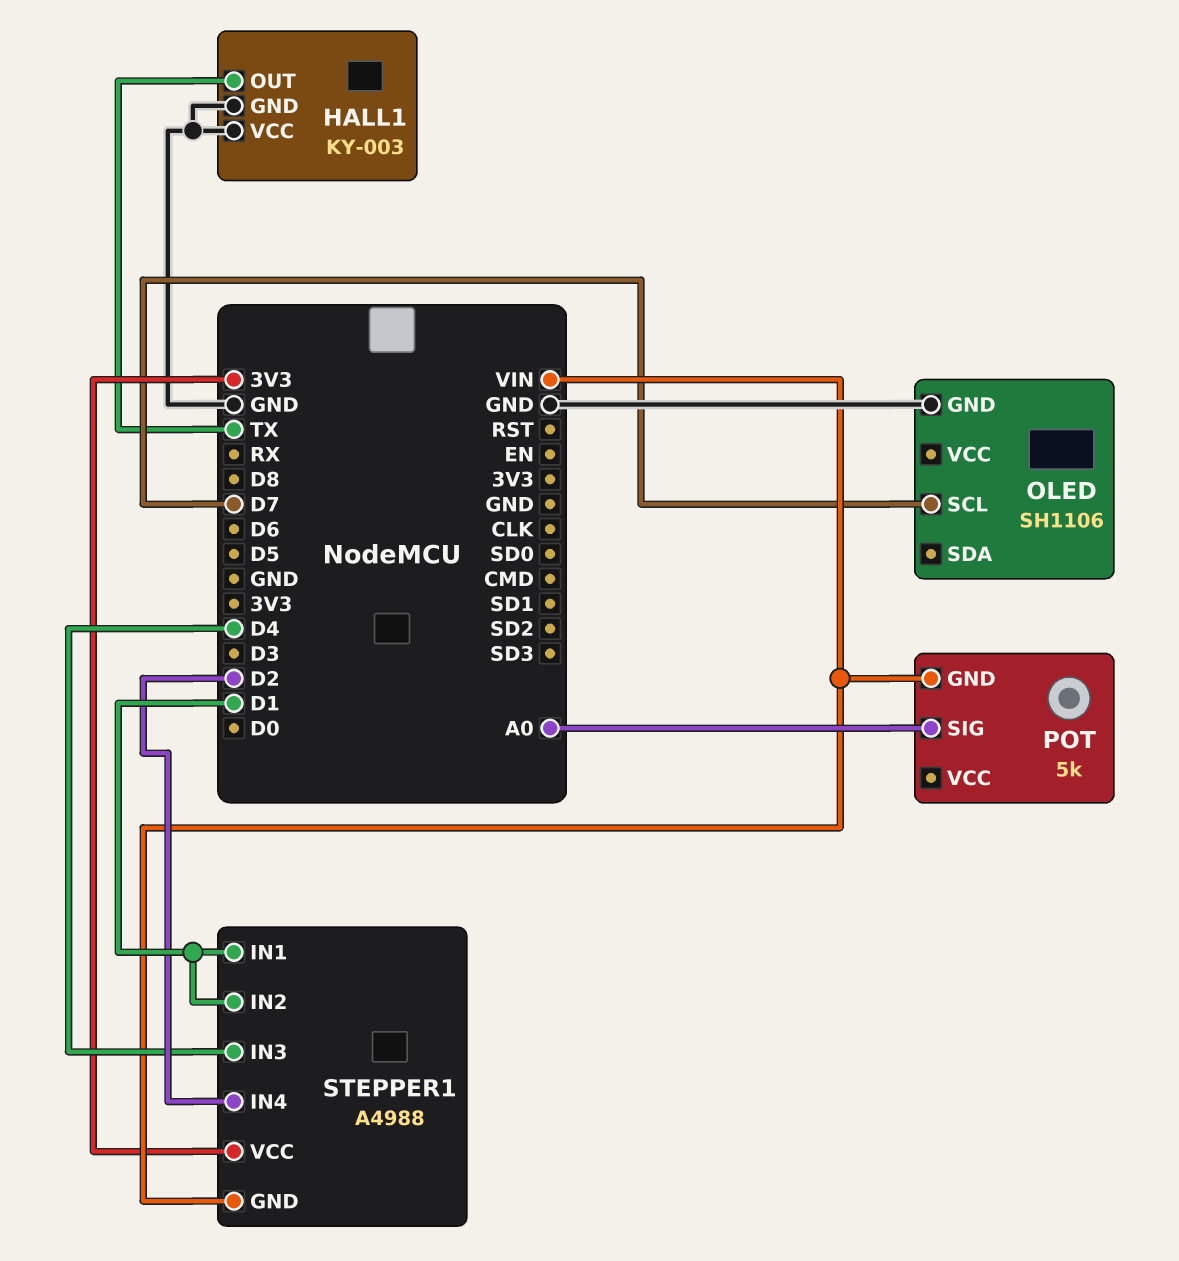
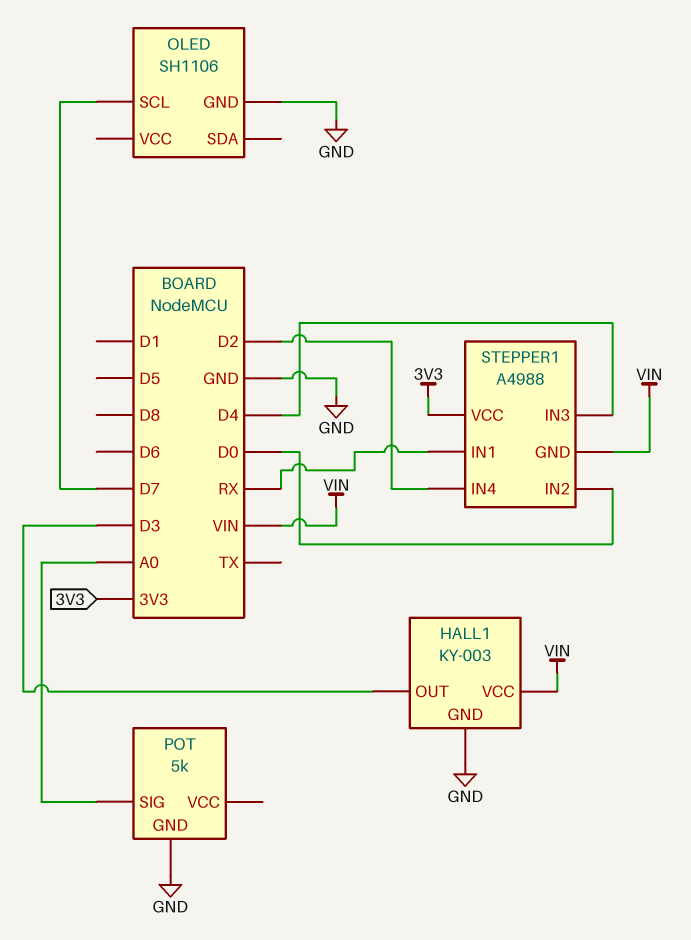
HALL1 pin OUT: TX -> D3
HALL1 pin VCC: GND -> VIN
POT pin GND: VIN -> GND
STEPPER1 pin IN1: D1 -> RX
STEPPER1 pin IN2: D1 -> D0

